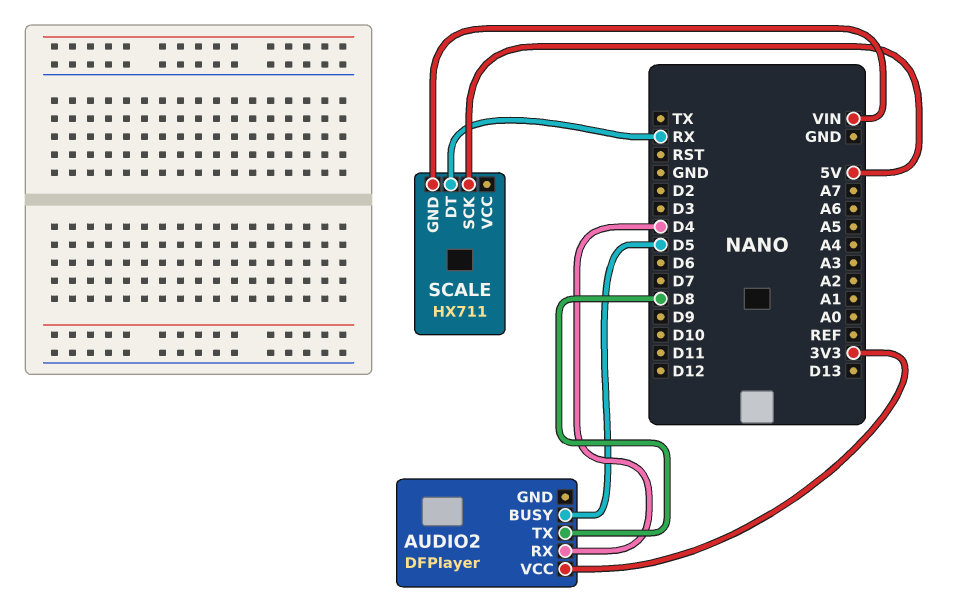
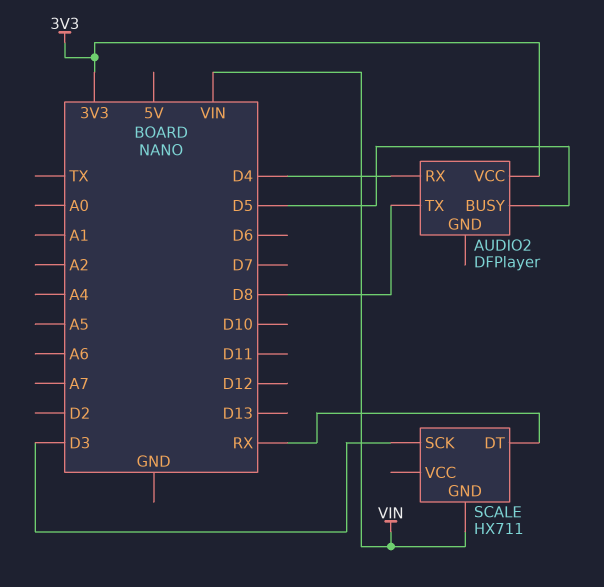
SCALE pin SCK: 5V -> D3

